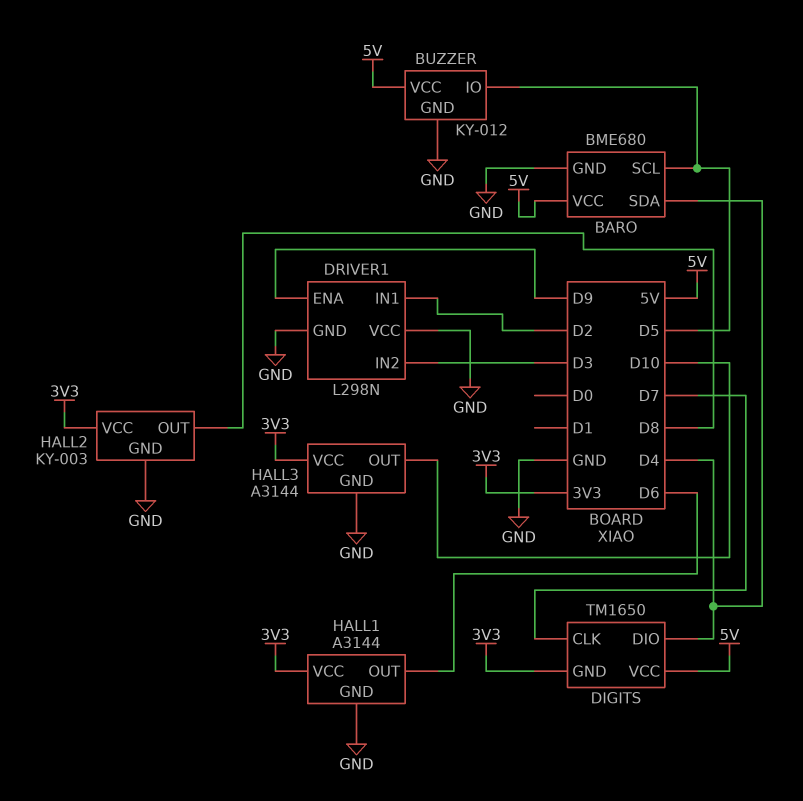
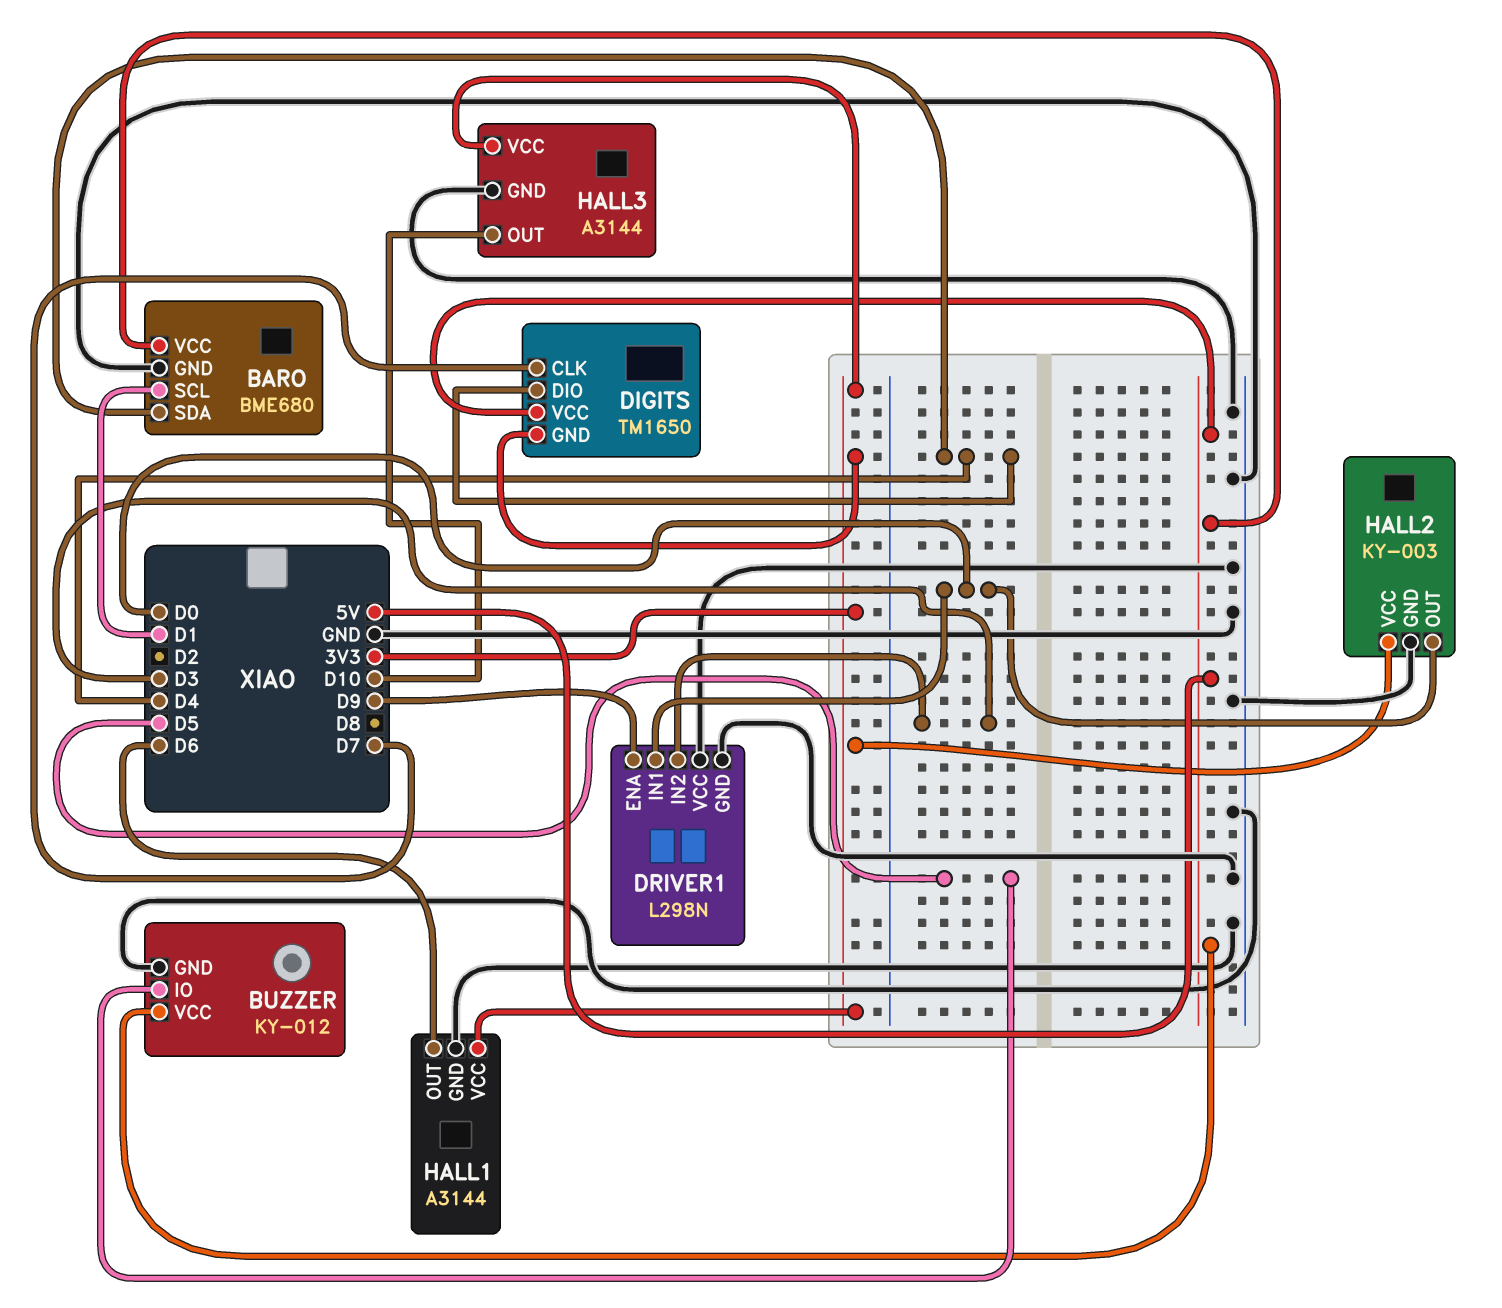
BARO pin SCL: D5 -> D1
DRIVER1 pin IN1: D2 -> D0
HALL2 pin OUT: D8 -> D0

